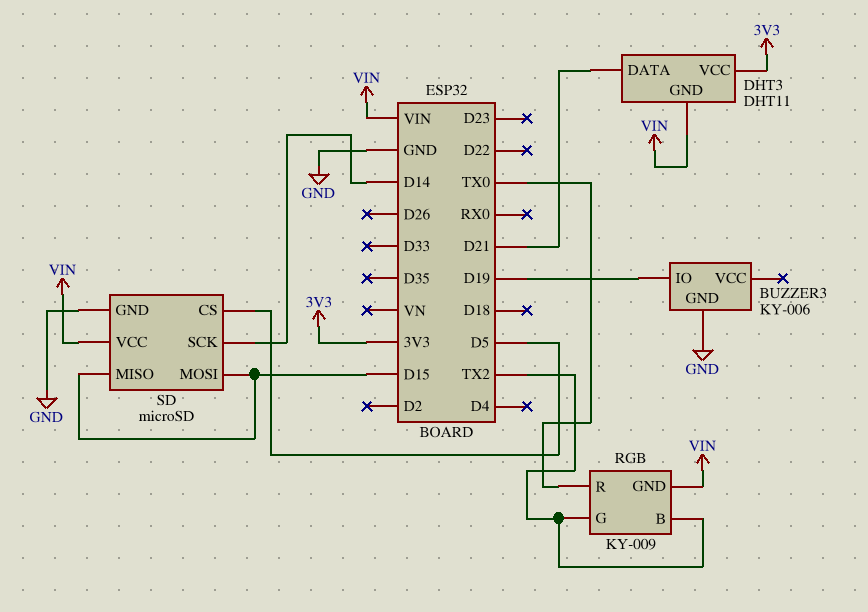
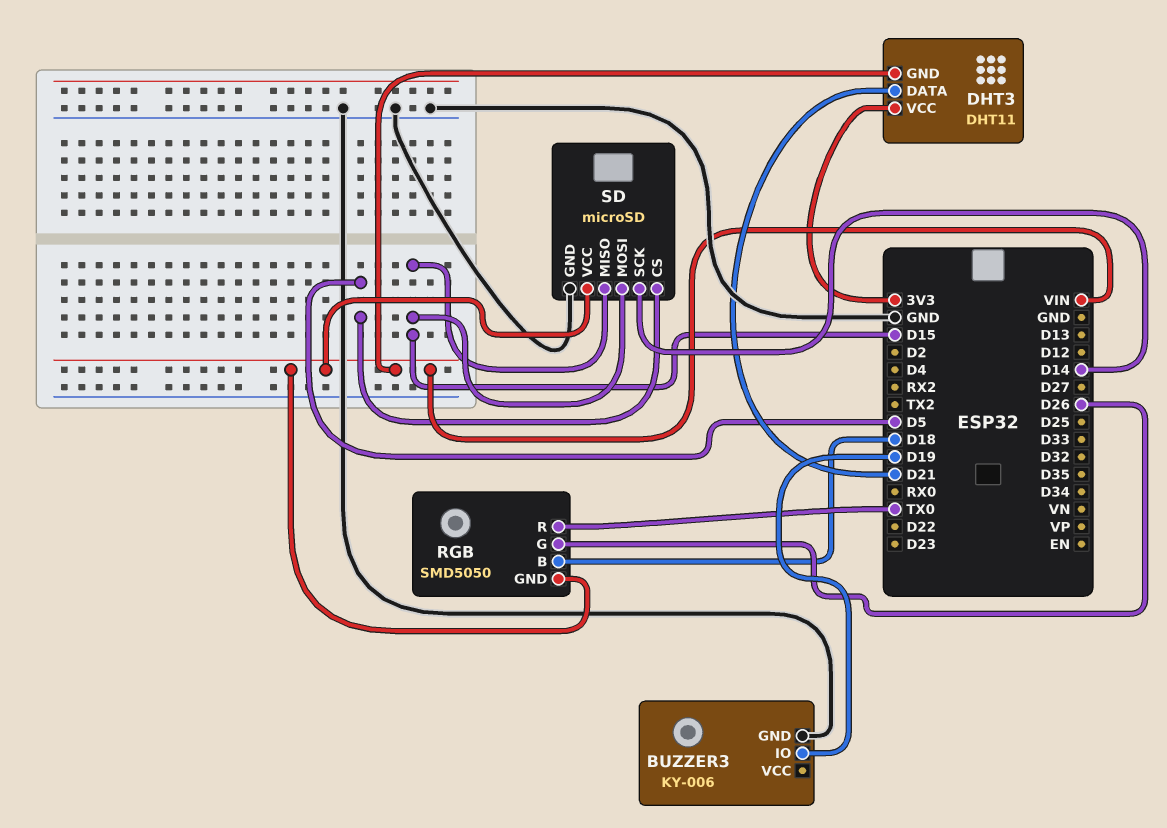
RGB: KY-009 -> SMD5050
RGB pin B: TX2 -> D18
RGB pin G: TX2 -> D26

